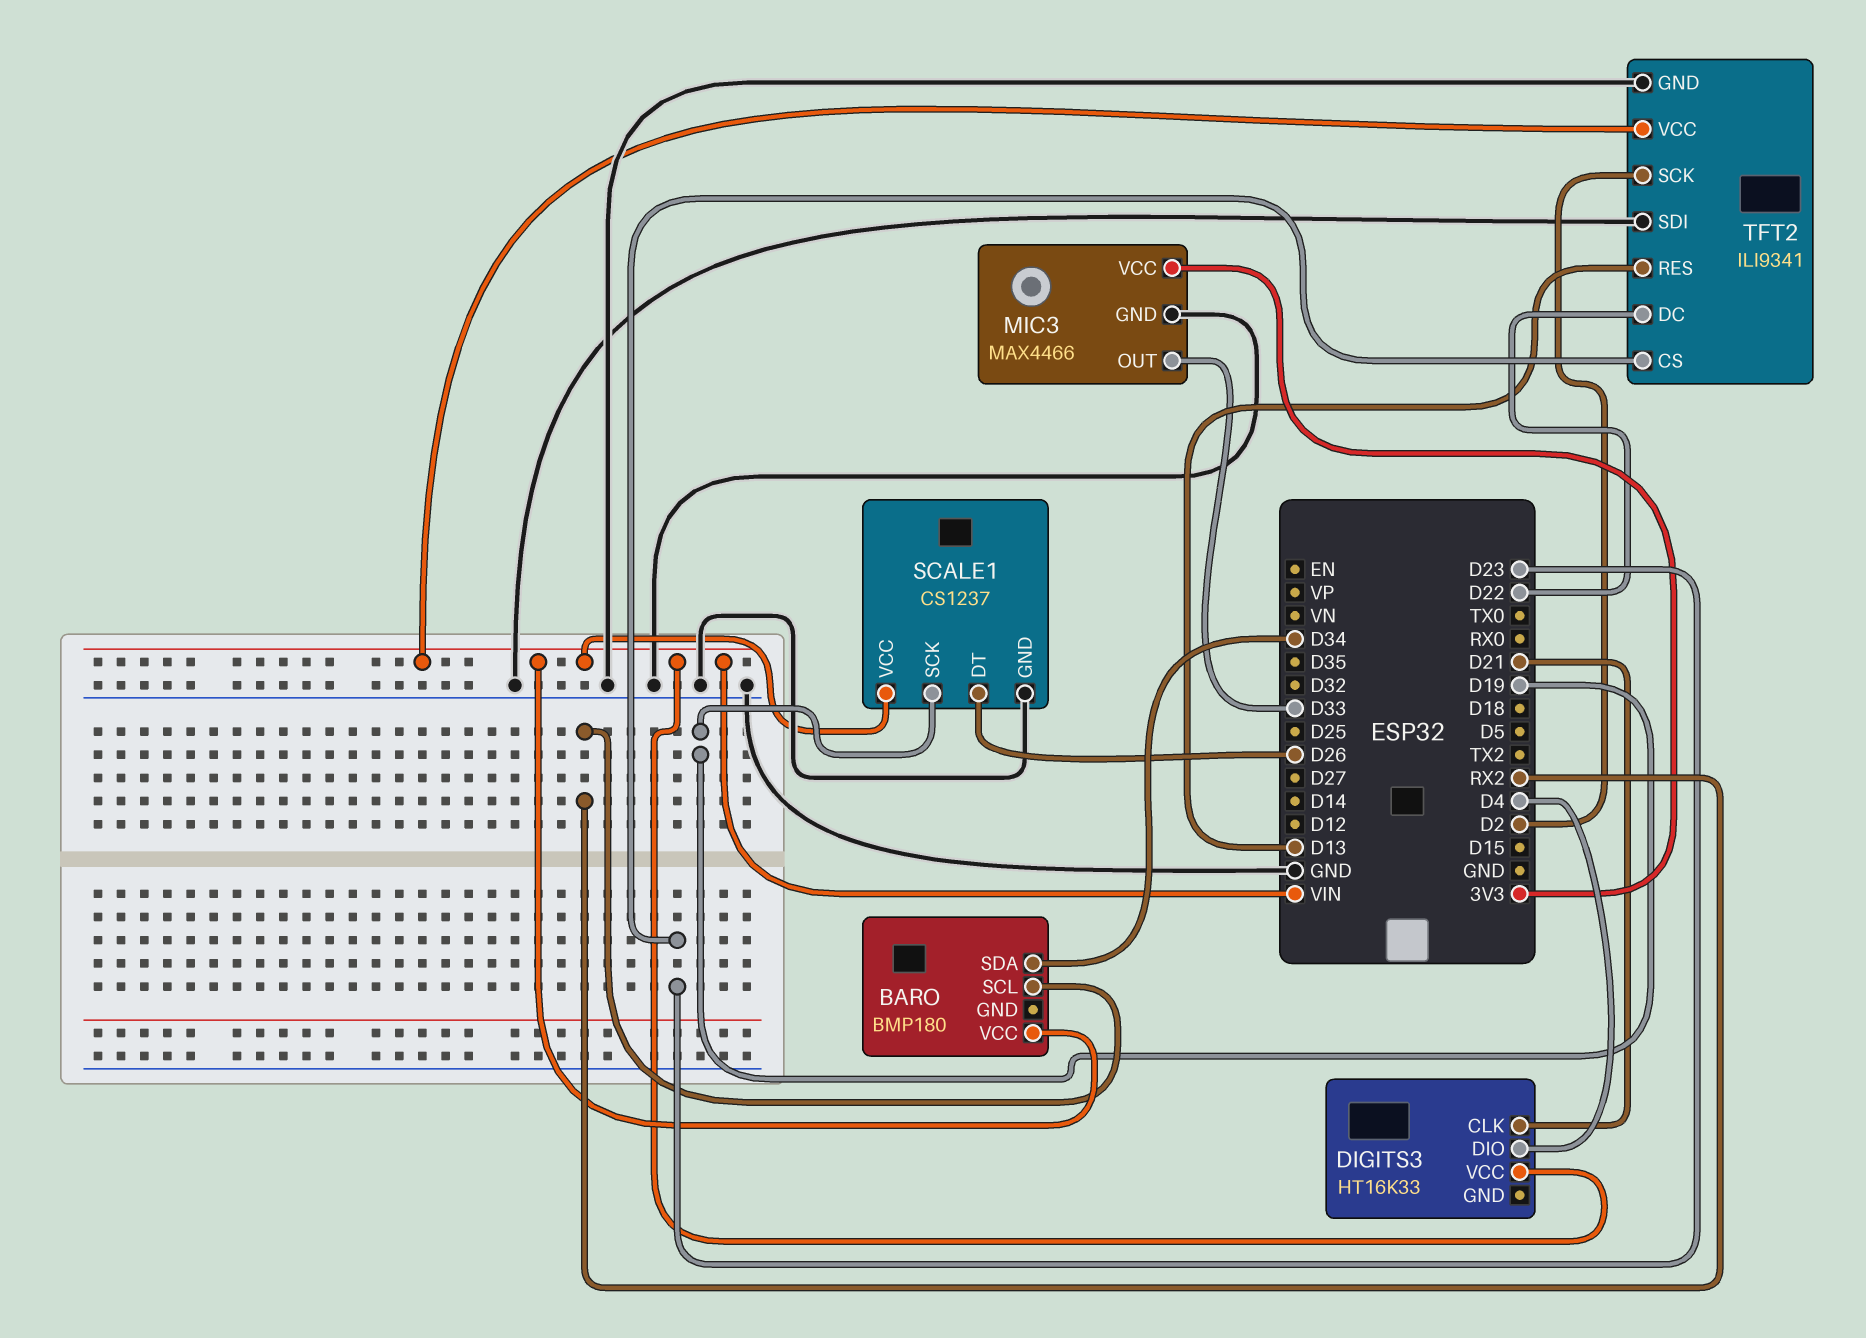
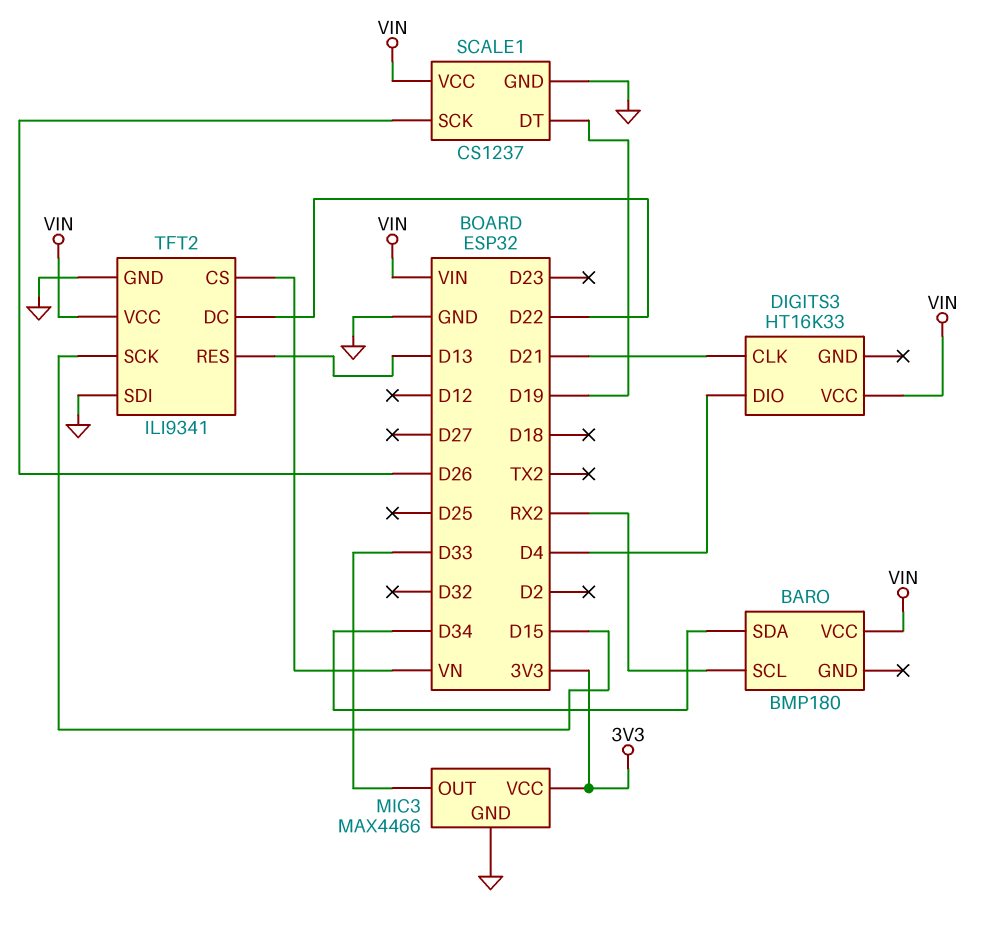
SCALE1 pin DT: D26 -> D19
SCALE1 pin SCK: D19 -> D26
TFT2 pin CS: D23 -> VN
TFT2 pin SCK: D2 -> D15

